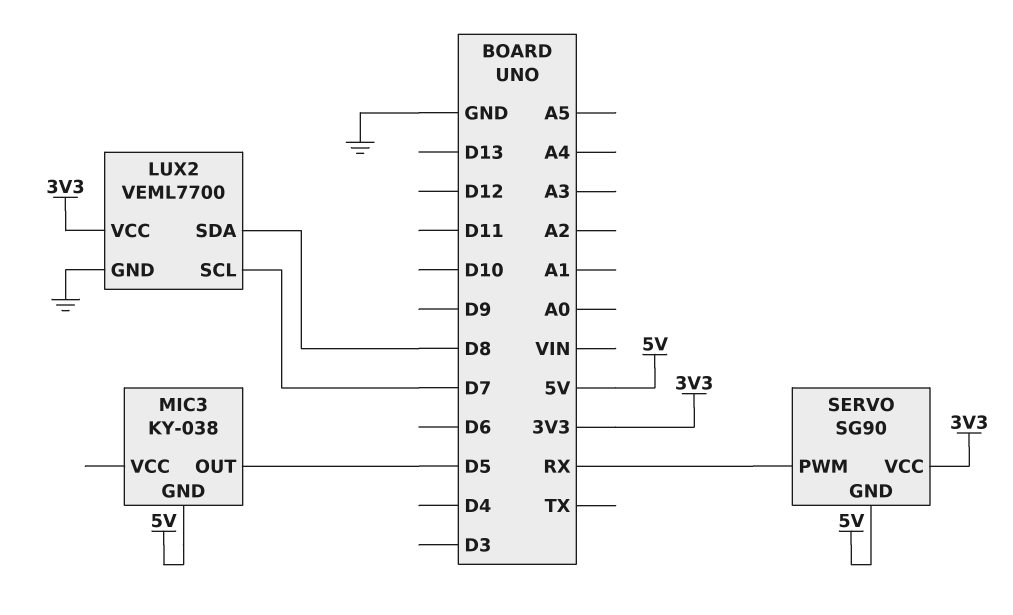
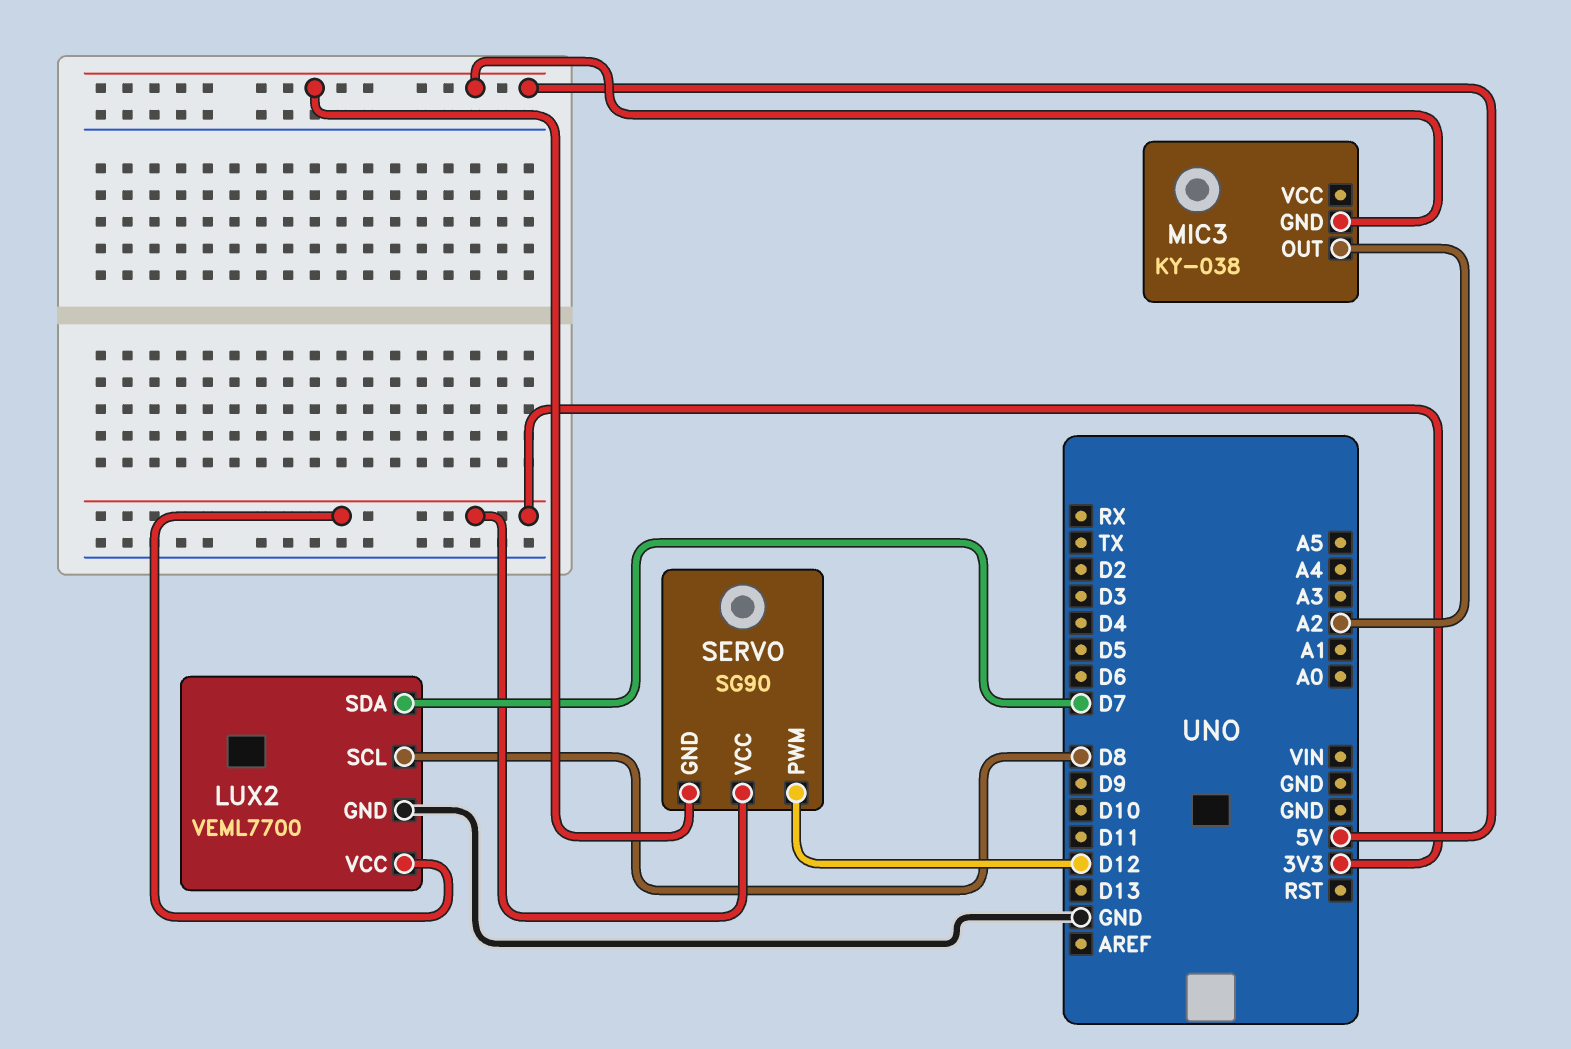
LUX2 pin SCL: D7 -> D8
LUX2 pin SDA: D8 -> D7
MIC3 pin OUT: D5 -> A2
SERVO pin PWM: RX -> D12

